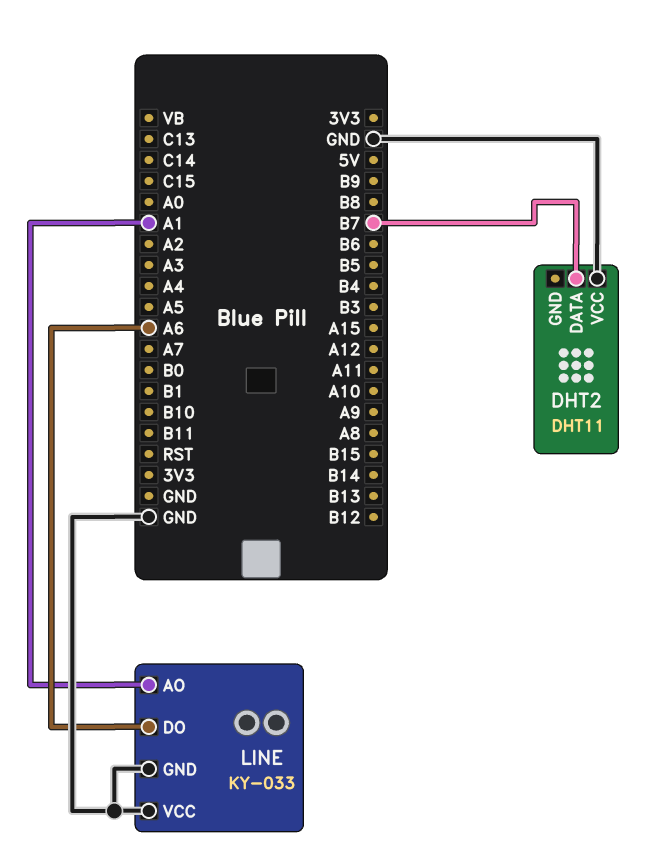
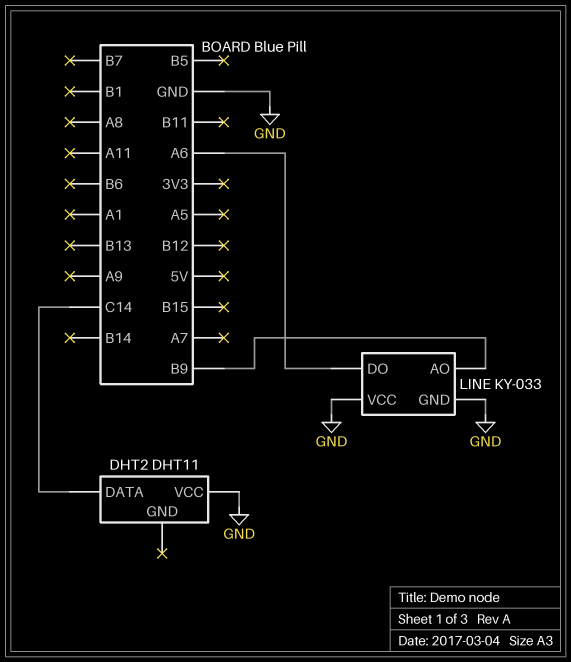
DHT2 pin DATA: B7 -> C14
LINE pin AO: A1 -> B9

